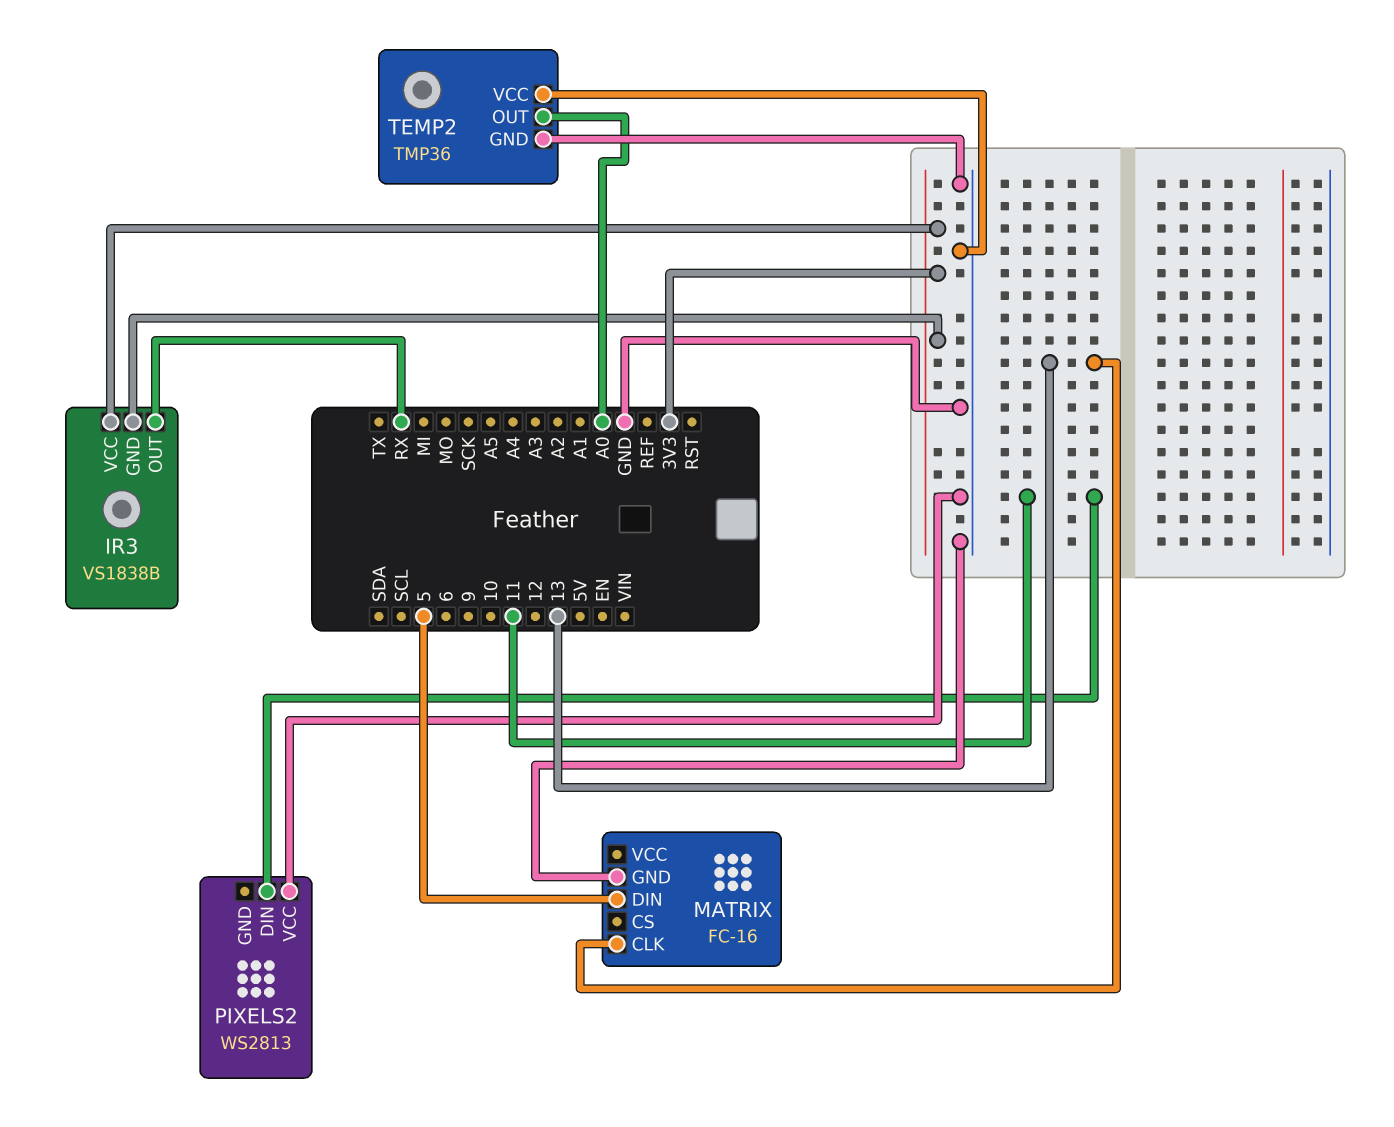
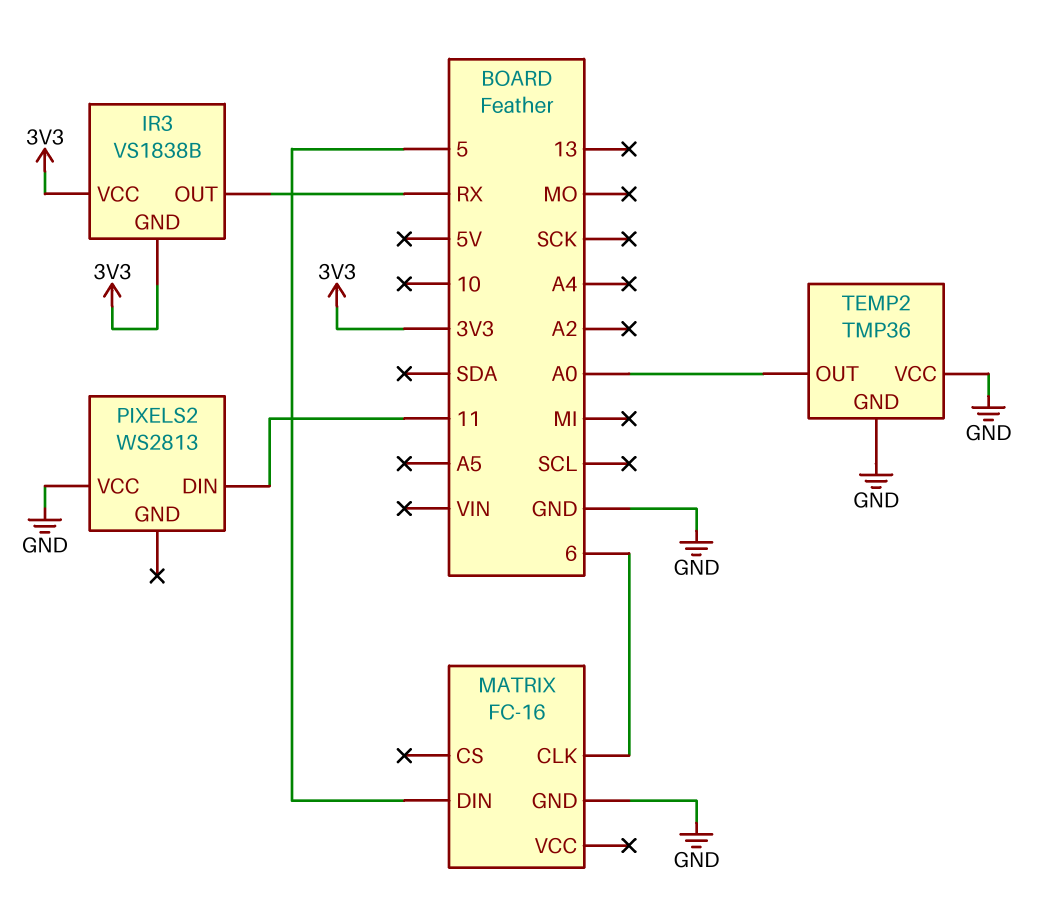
MATRIX pin CLK: 13 -> 6

